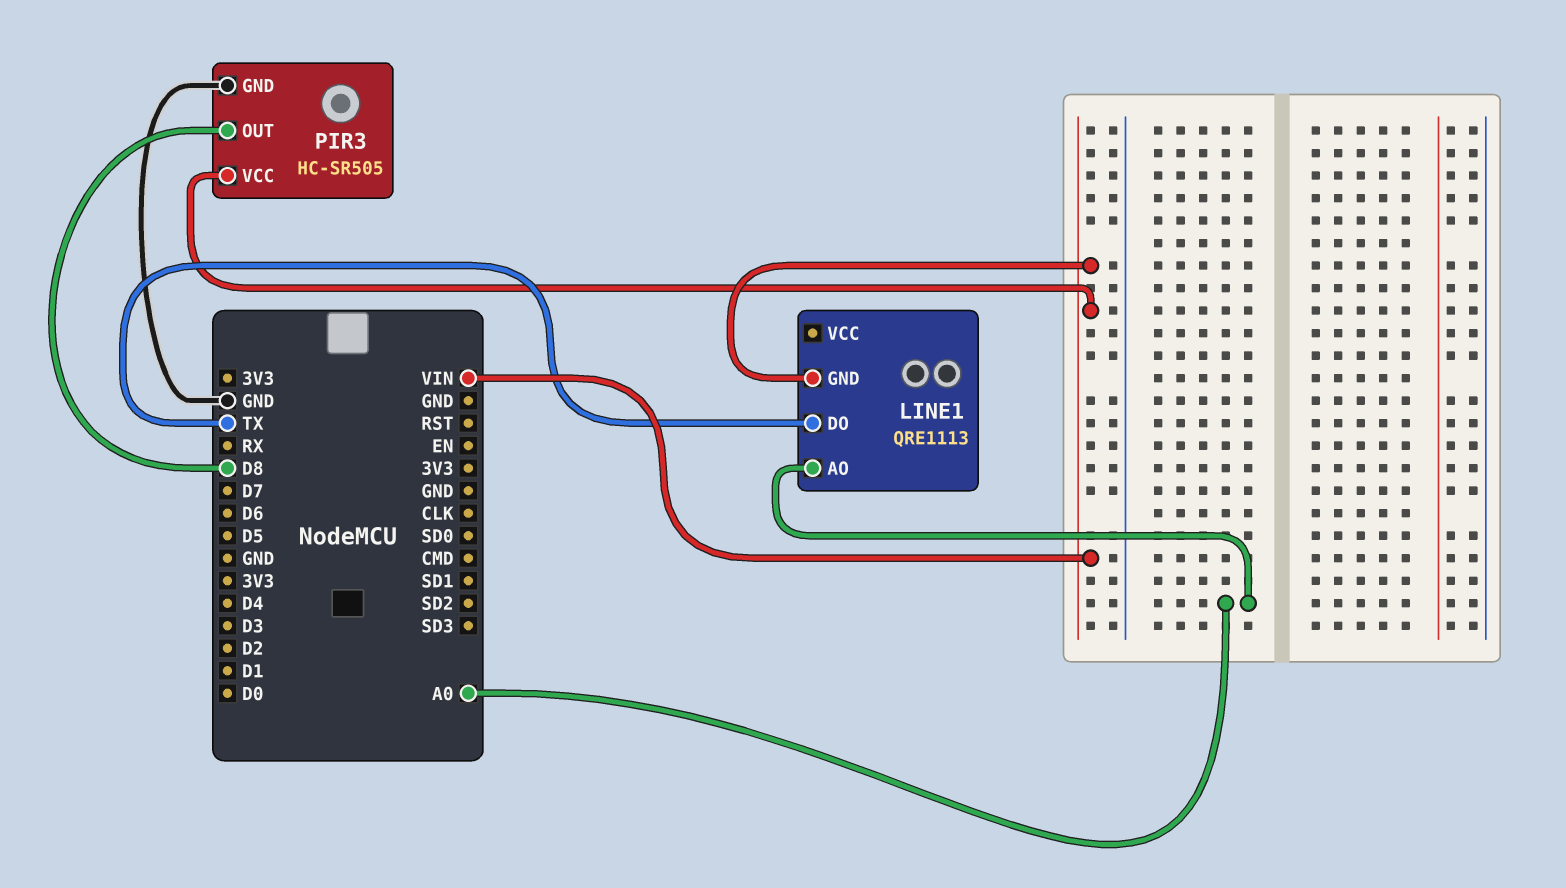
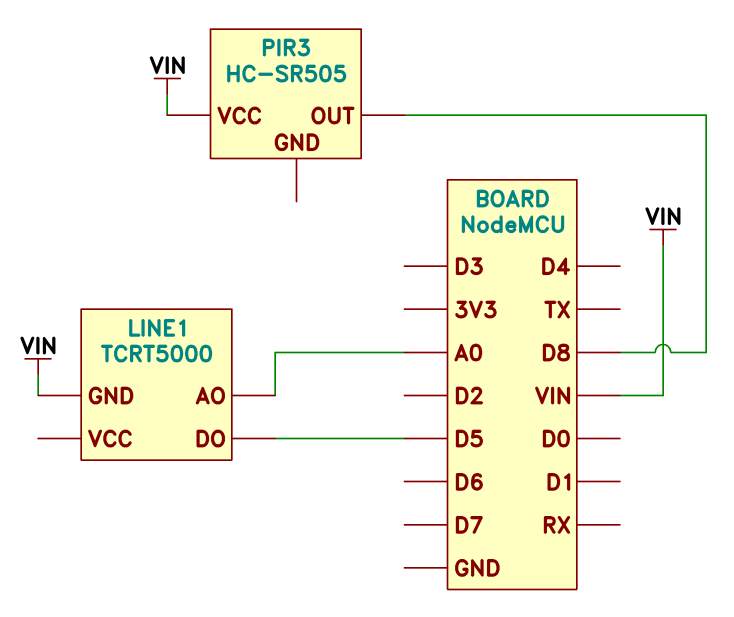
LINE1: QRE1113 -> TCRT5000
LINE1 pin DO: TX -> D5
PIR3 pin GND: GND -> none

